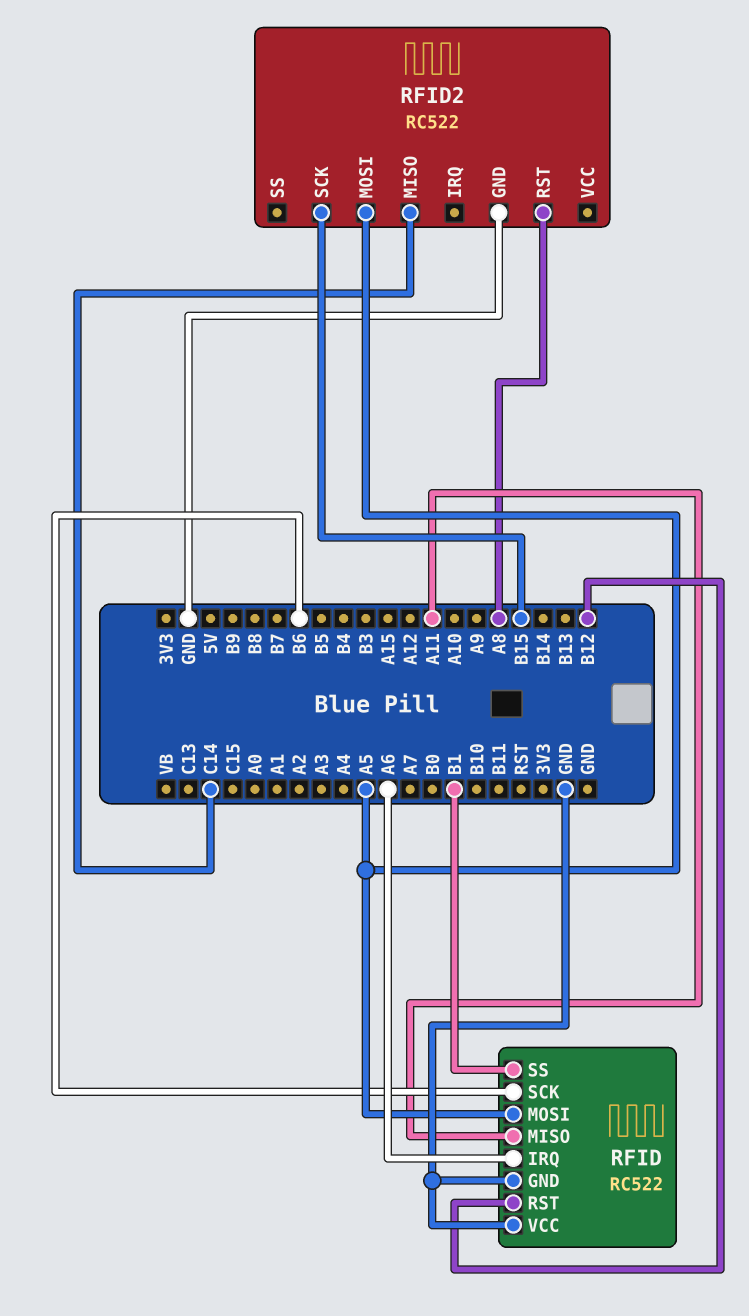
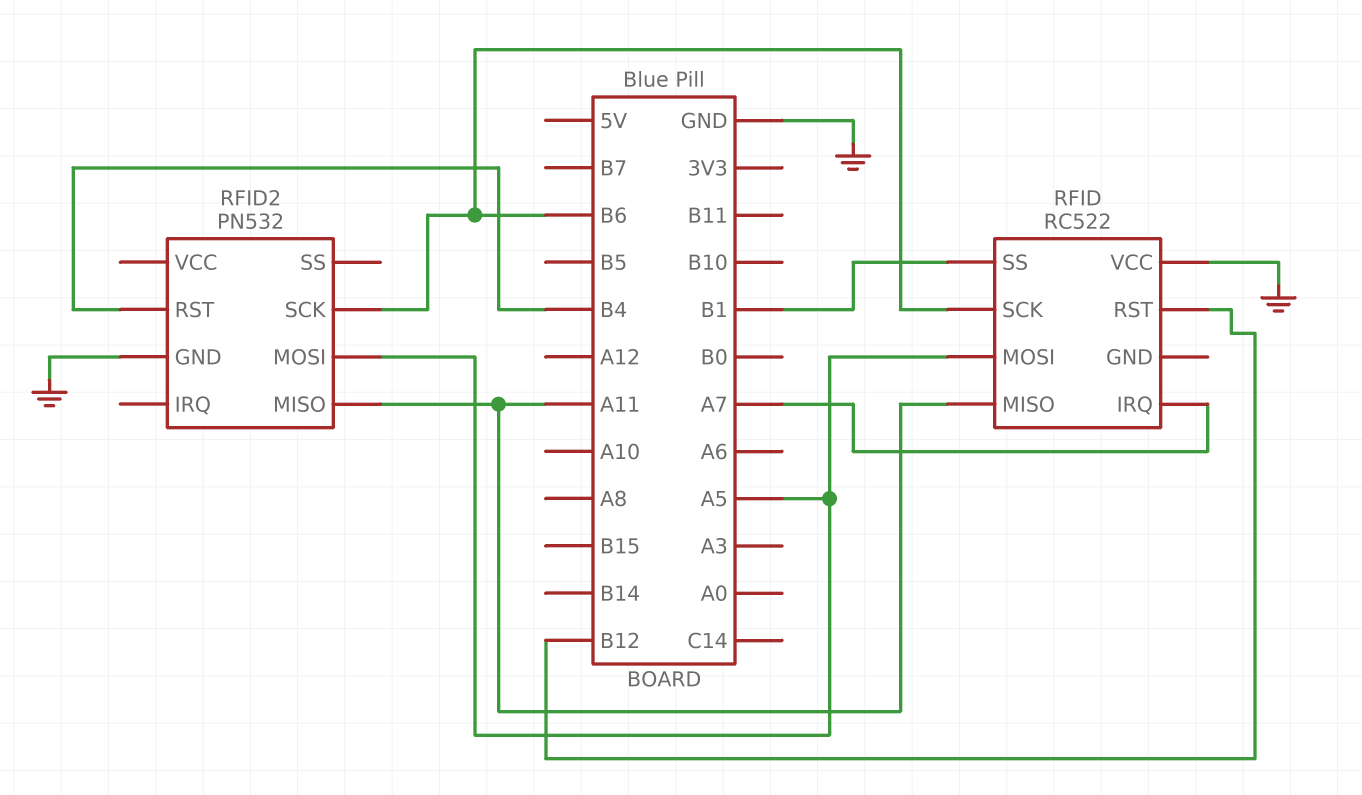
RFID pin GND: GND -> none
RFID pin IRQ: A6 -> A7
RFID2: RC522 -> PN532
RFID2 pin MISO: C14 -> A11
RFID2 pin RST: A8 -> B4
RFID2 pin SCK: B15 -> B6

